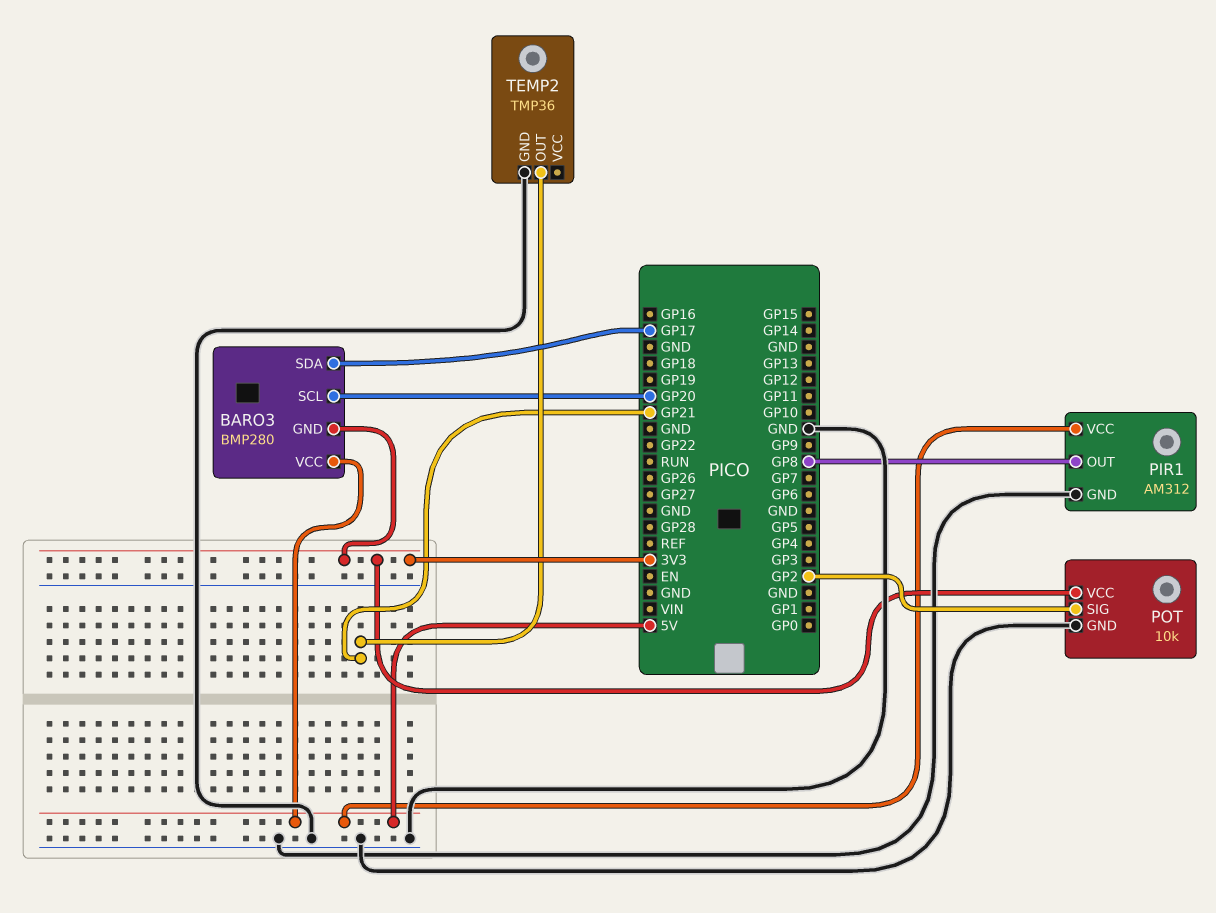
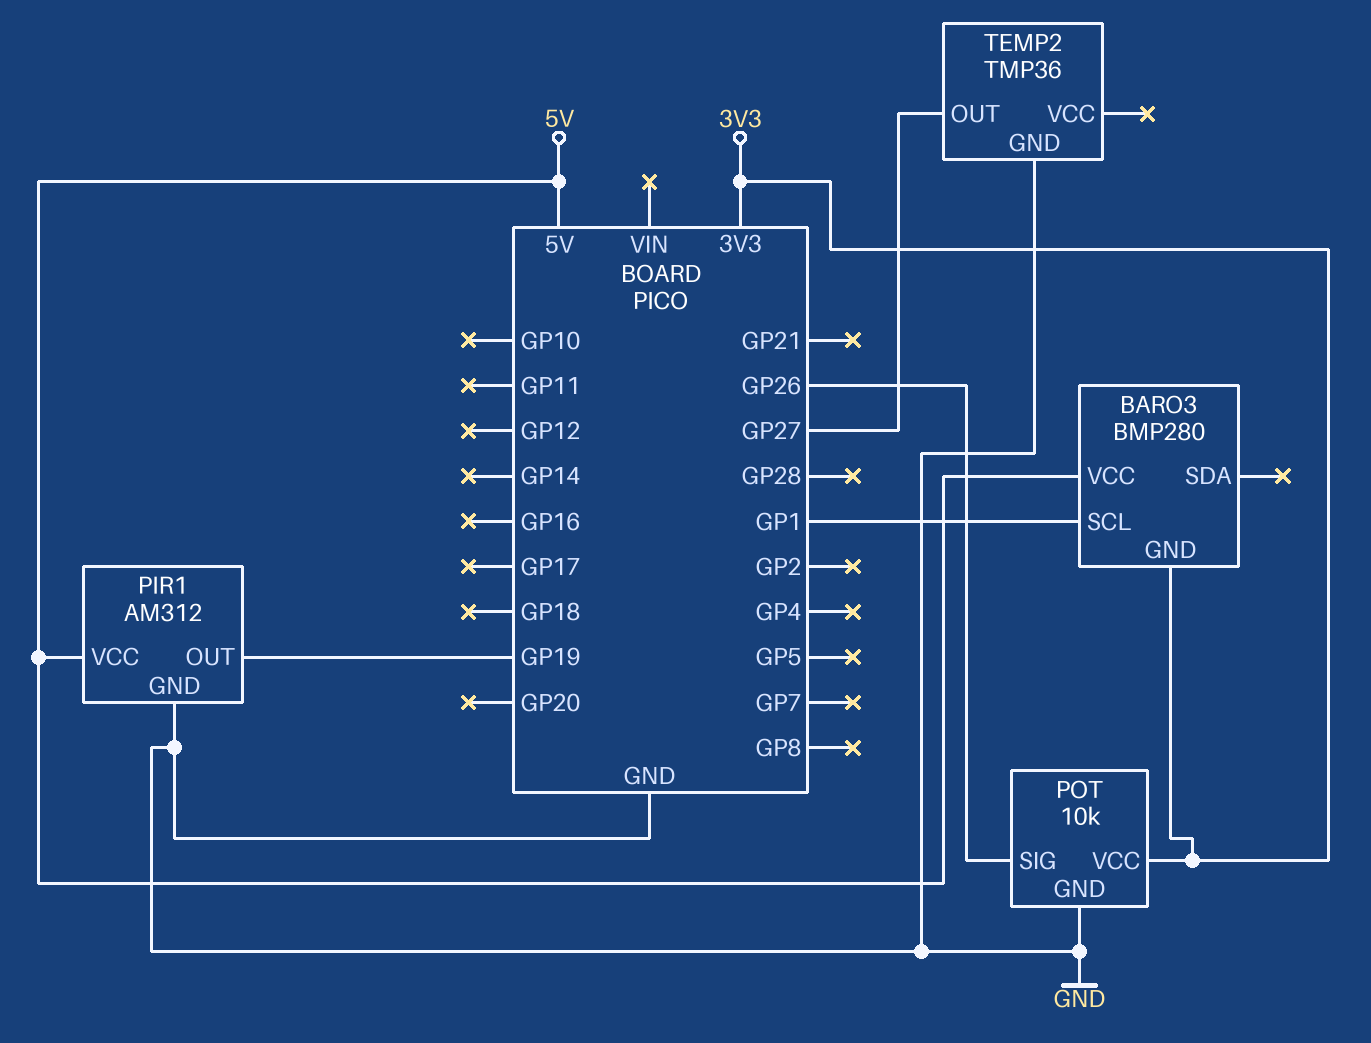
BARO3 pin SCL: GP20 -> GP1
BARO3 pin SDA: GP17 -> none
PIR1 pin OUT: GP8 -> GP19
POT pin SIG: GP2 -> GP26
TEMP2 pin OUT: GP21 -> GP27

